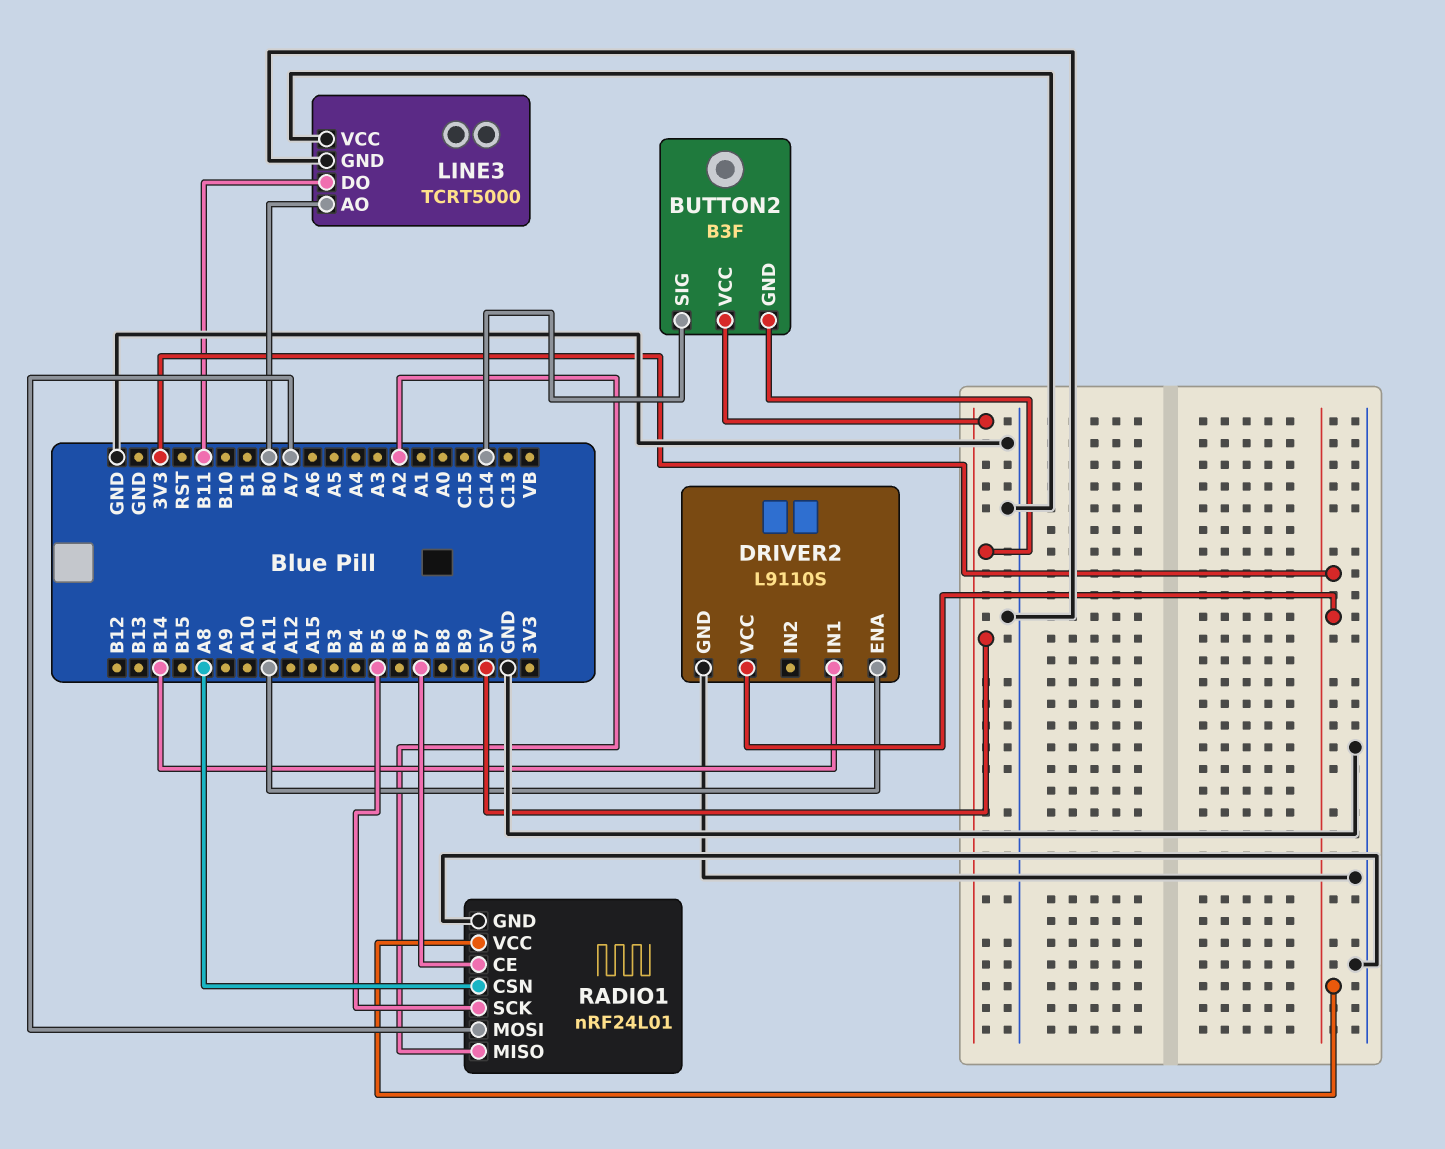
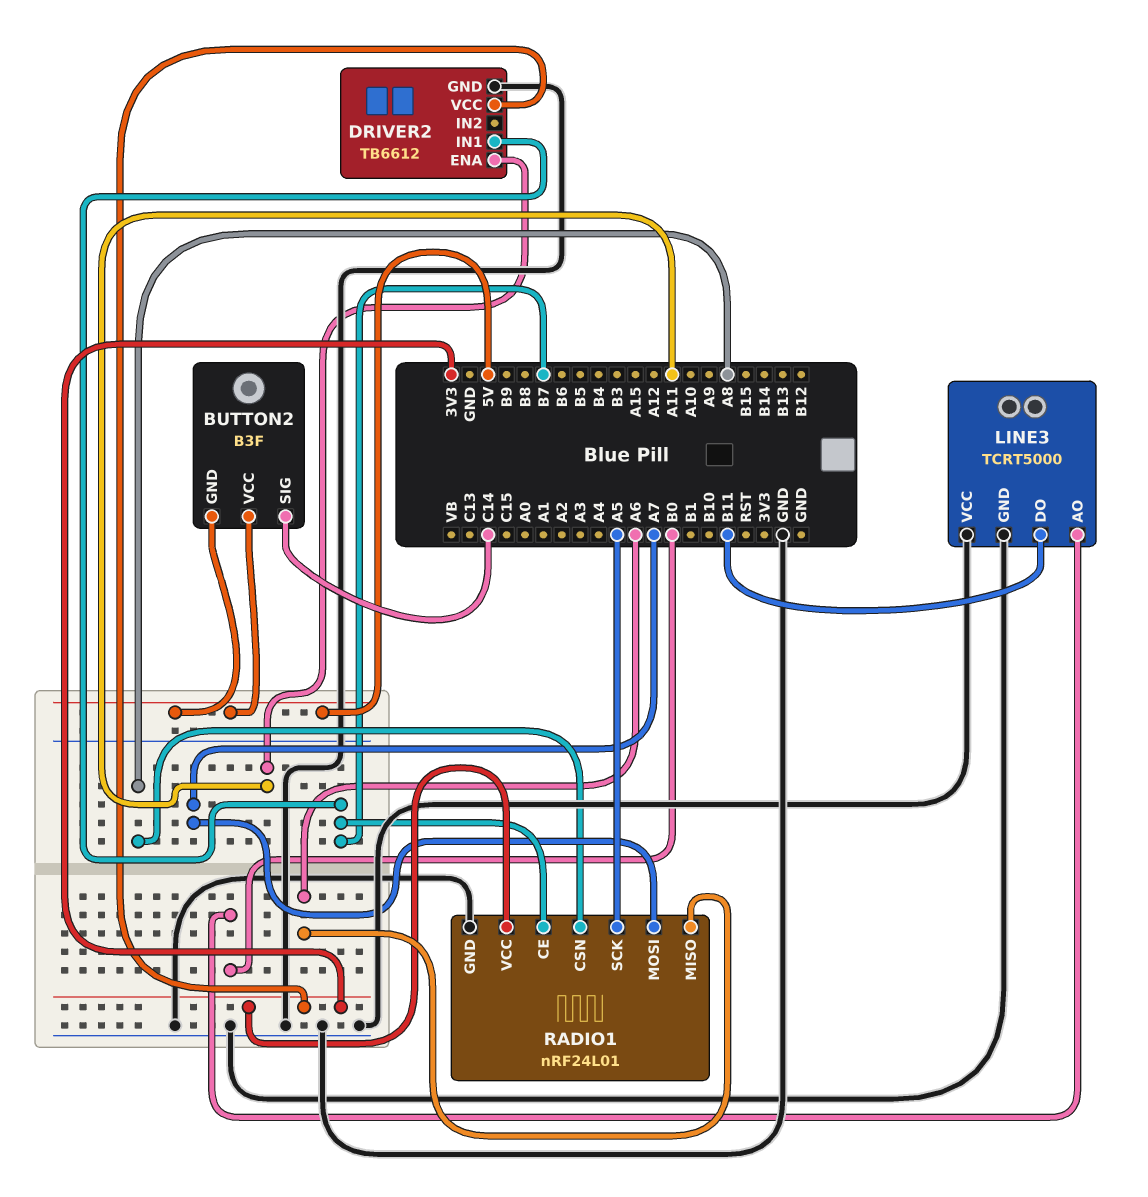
DRIVER2: L9110S -> TB6612
DRIVER2 pin IN1: B14 -> B7
RADIO1 pin MISO: A2 -> A6
RADIO1 pin SCK: B5 -> A5

